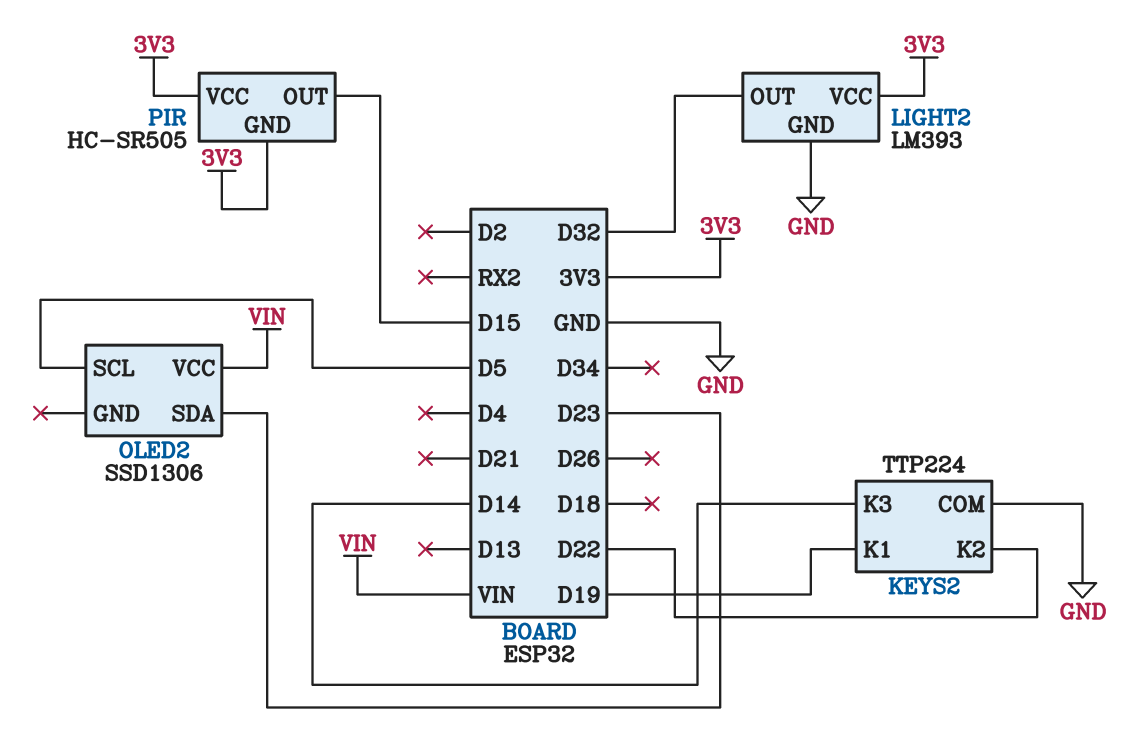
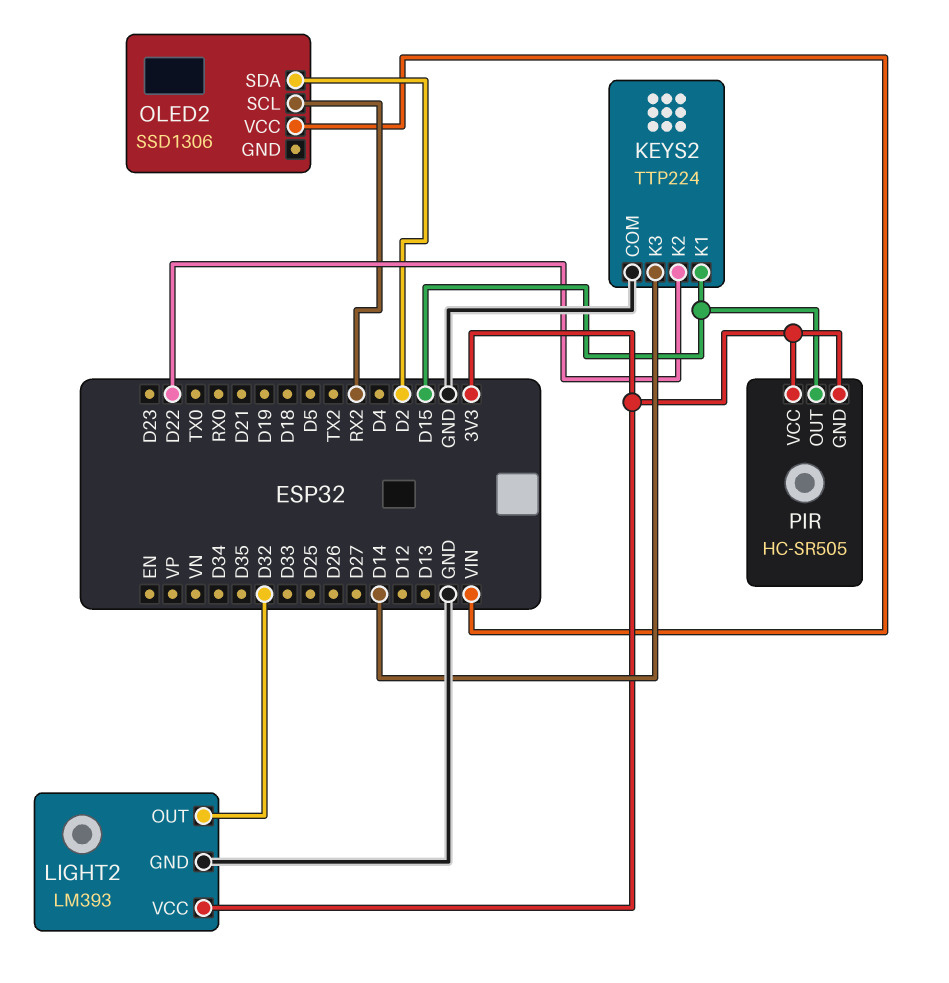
KEYS2 pin K1: D19 -> D15
OLED2 pin SCL: D5 -> RX2
OLED2 pin SDA: D23 -> D2

